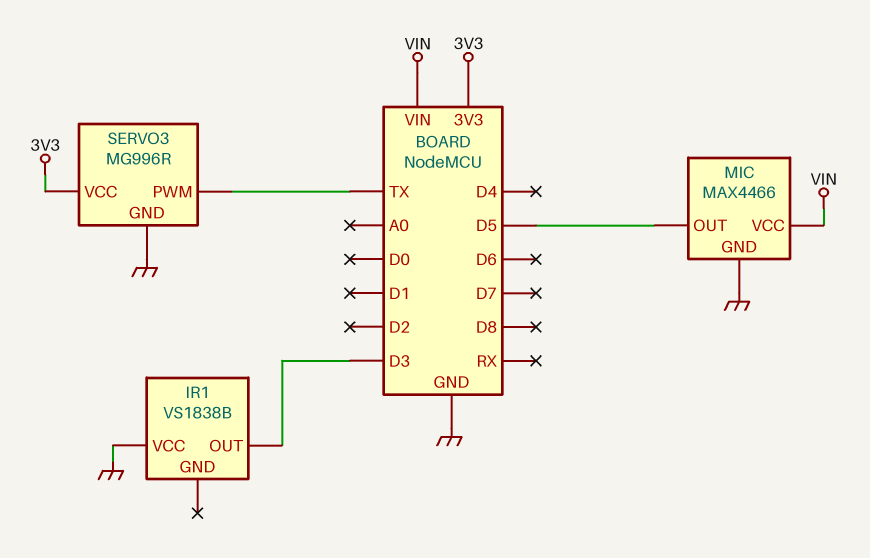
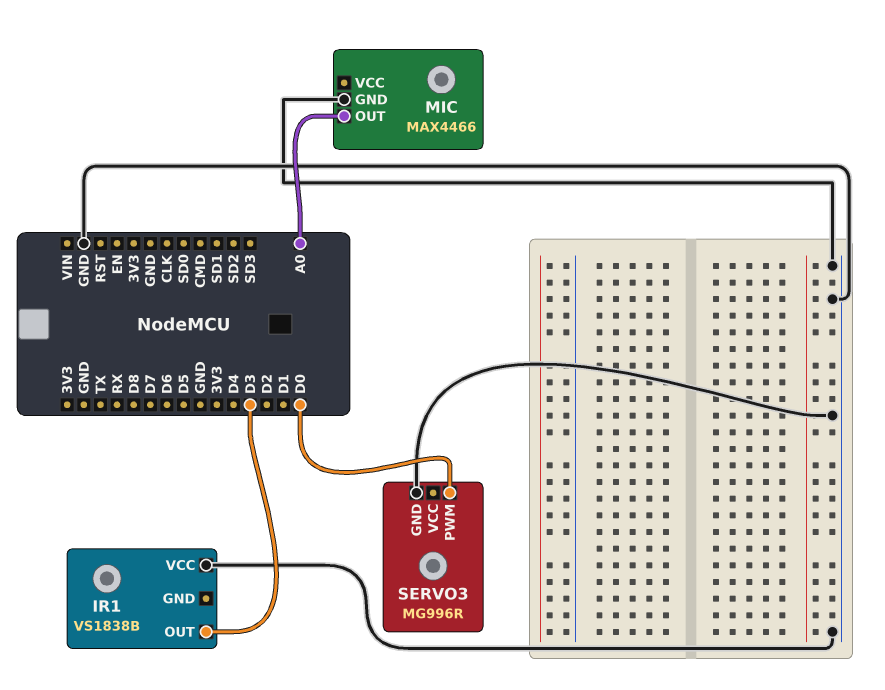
MIC pin OUT: D5 -> A0
MIC pin VCC: VIN -> none
SERVO3 pin PWM: TX -> D0
SERVO3 pin VCC: 3V3 -> none

